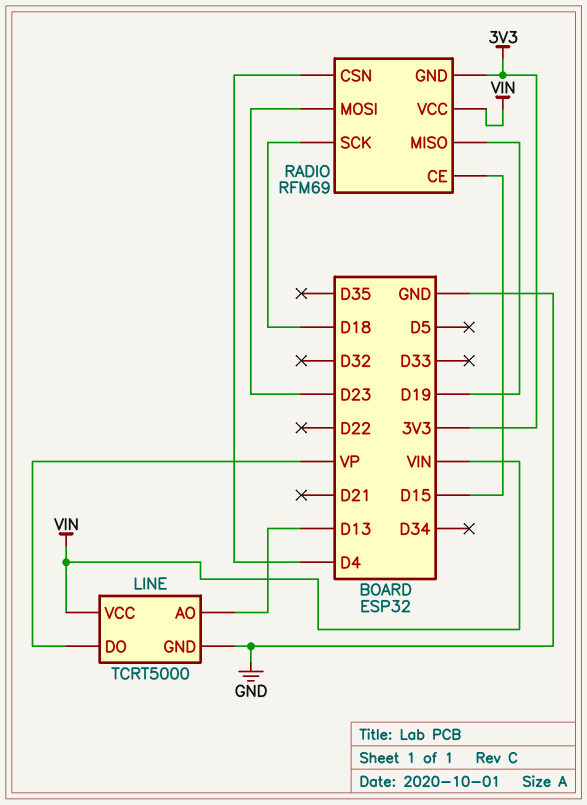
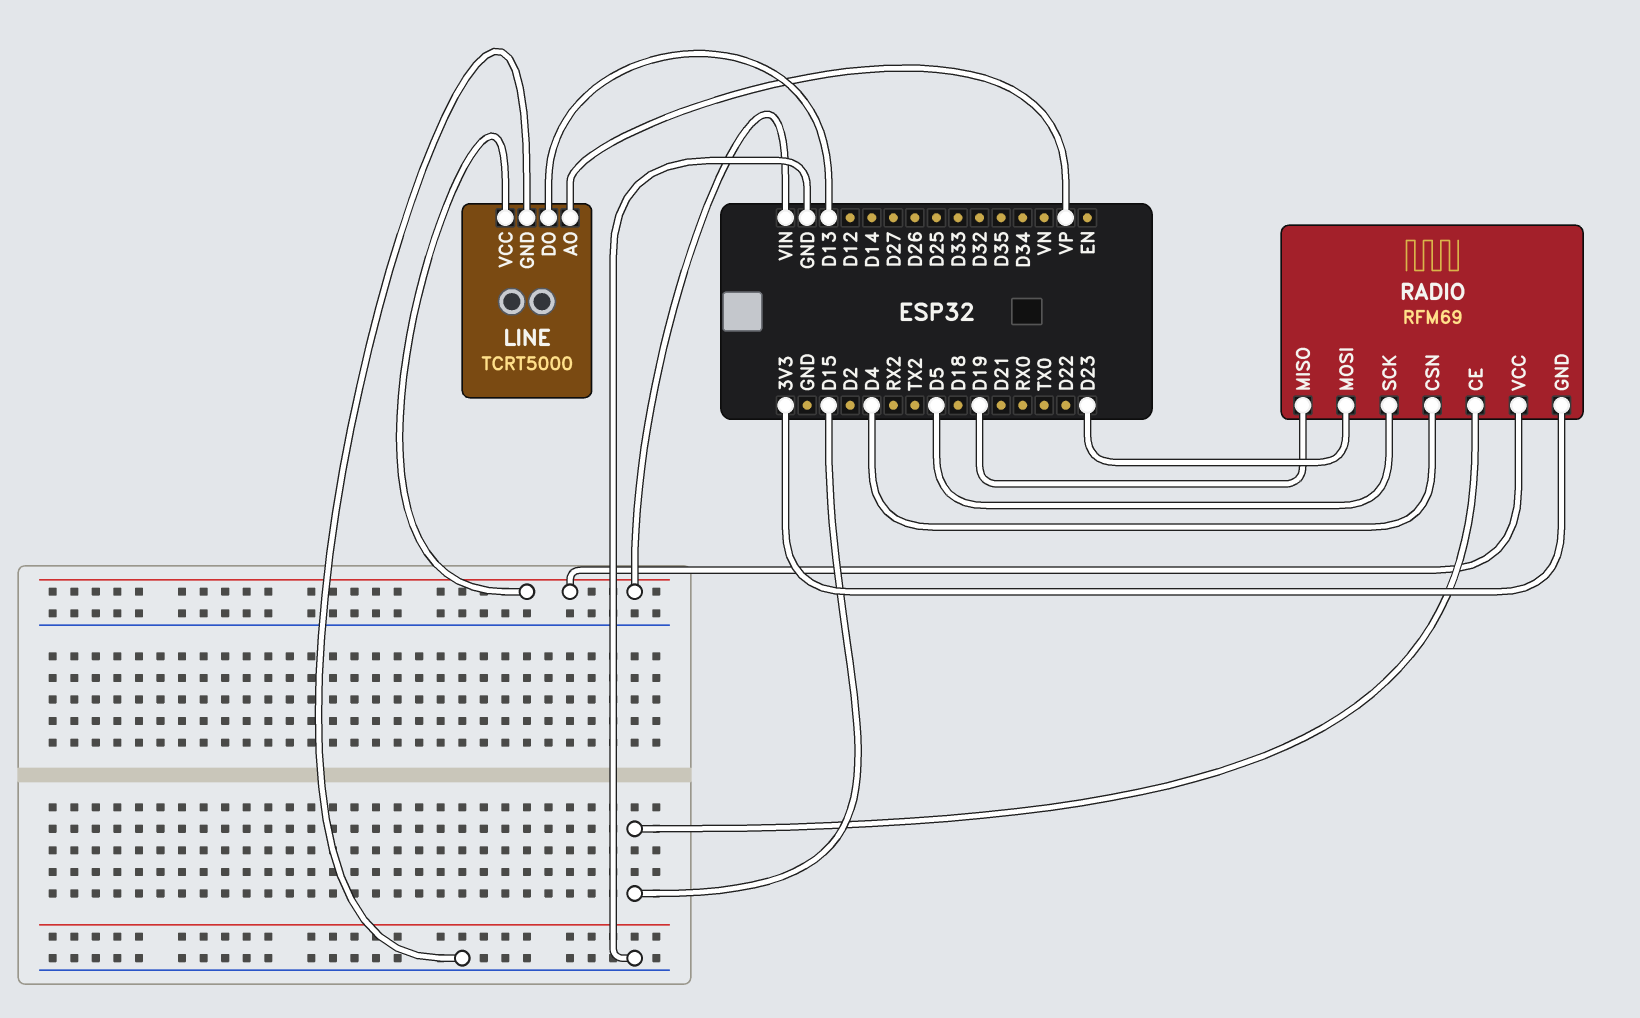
LINE pin AO: D13 -> VP
LINE pin DO: VP -> D13
RADIO pin SCK: D18 -> D5

